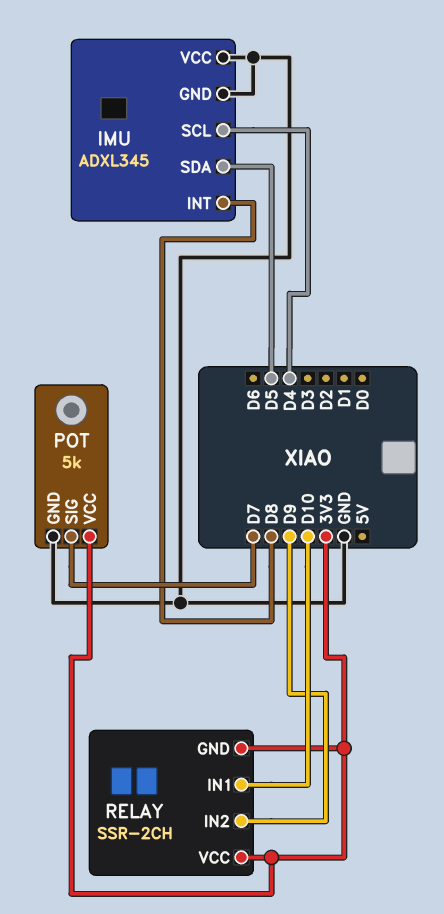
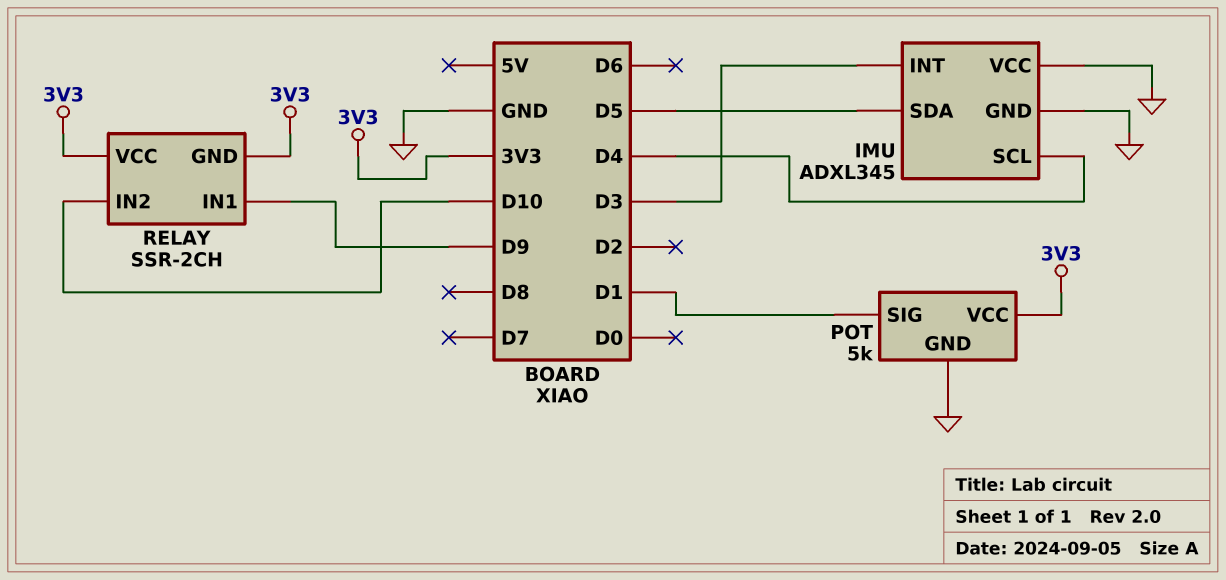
IMU pin INT: D8 -> D3
POT pin SIG: D7 -> D1
RELAY pin IN1: D10 -> D9
RELAY pin IN2: D9 -> D10

